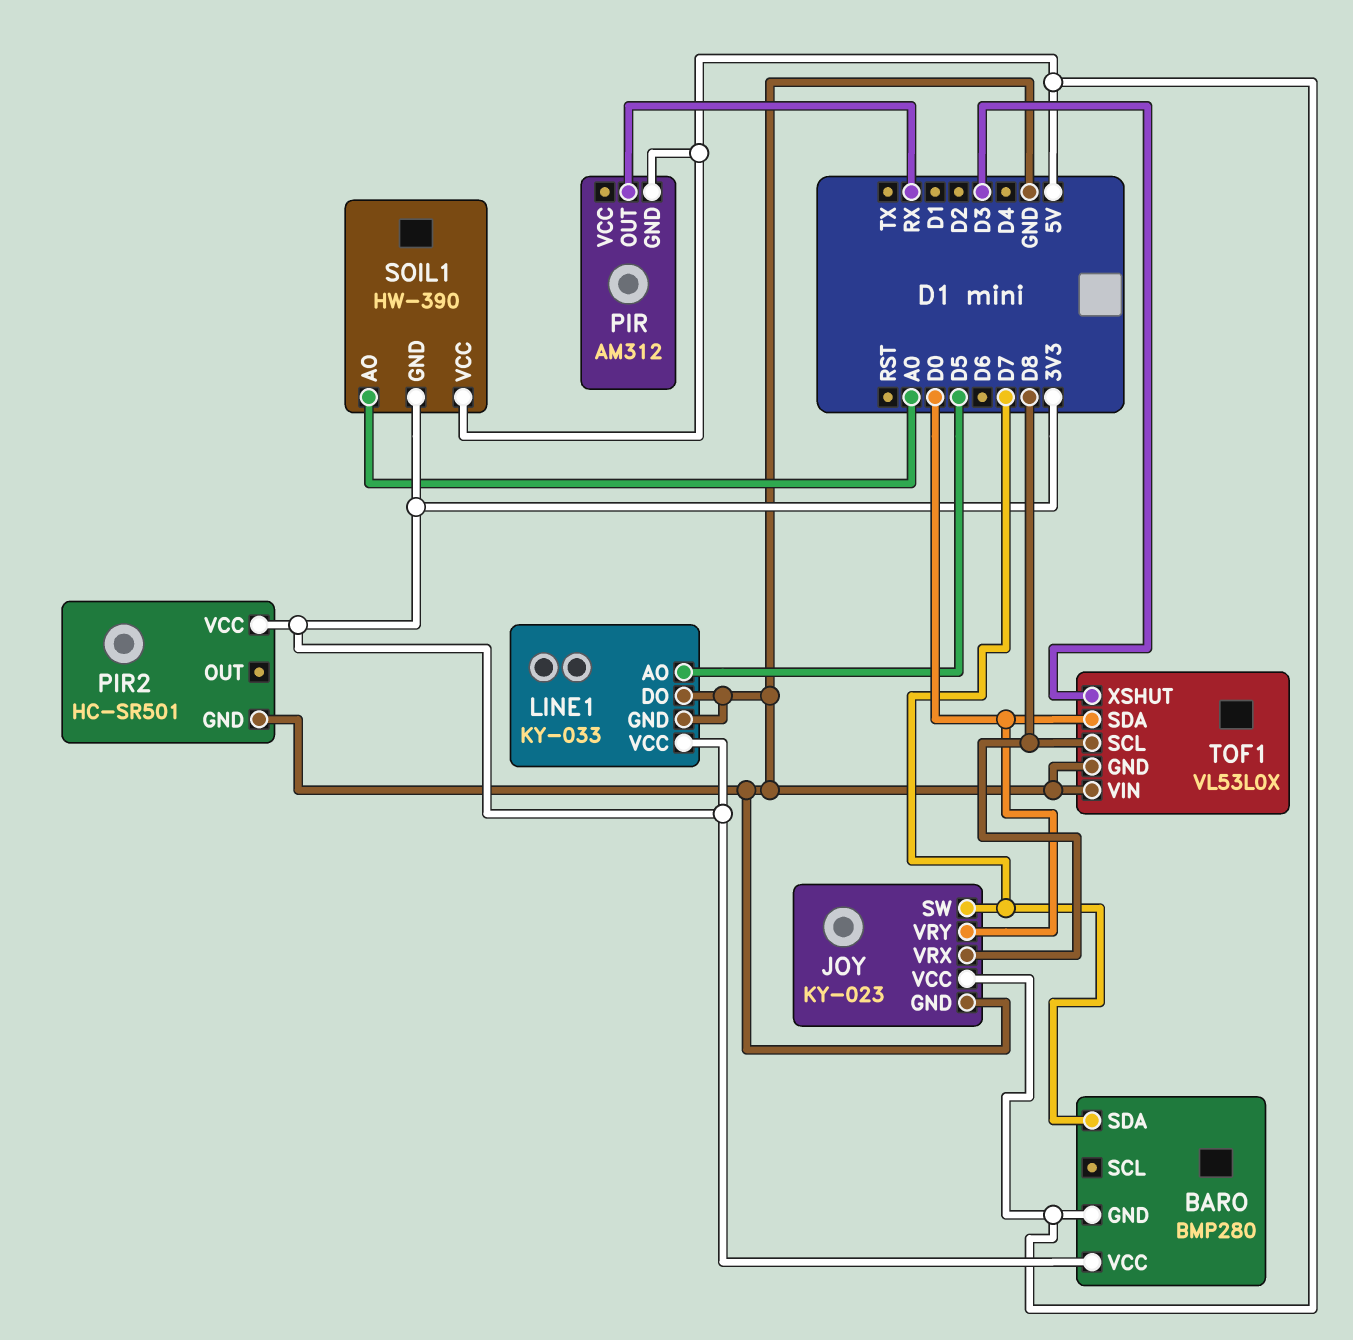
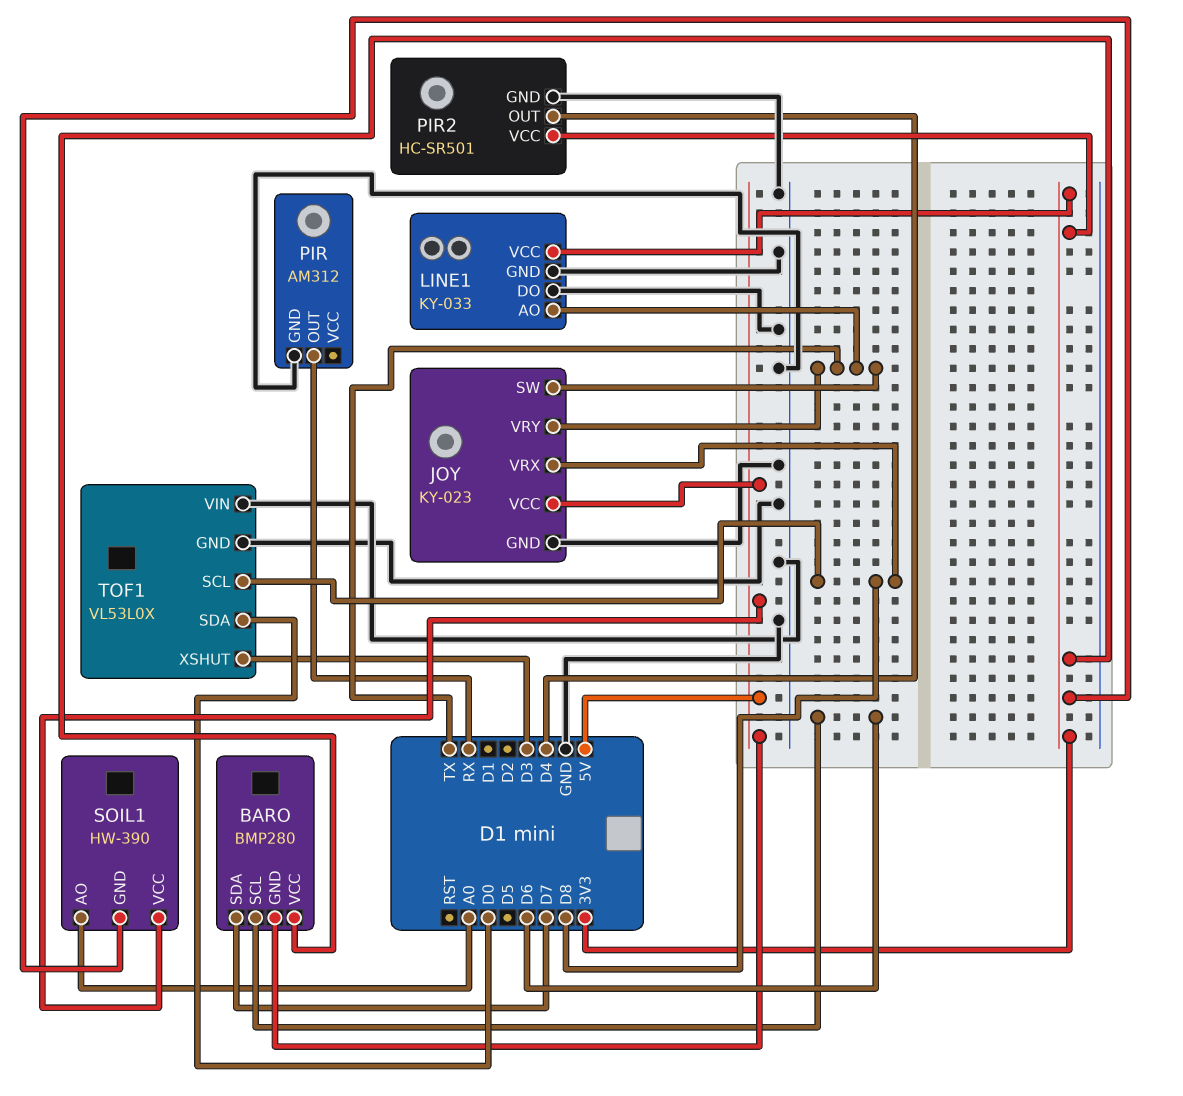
BARO pin SCL: none -> D6
JOY pin SW: D7 -> TX
JOY pin VRY: D0 -> TX
LINE1 pin AO: D5 -> TX
PIR pin GND: 5V -> GND
PIR2 pin OUT: none -> D4

